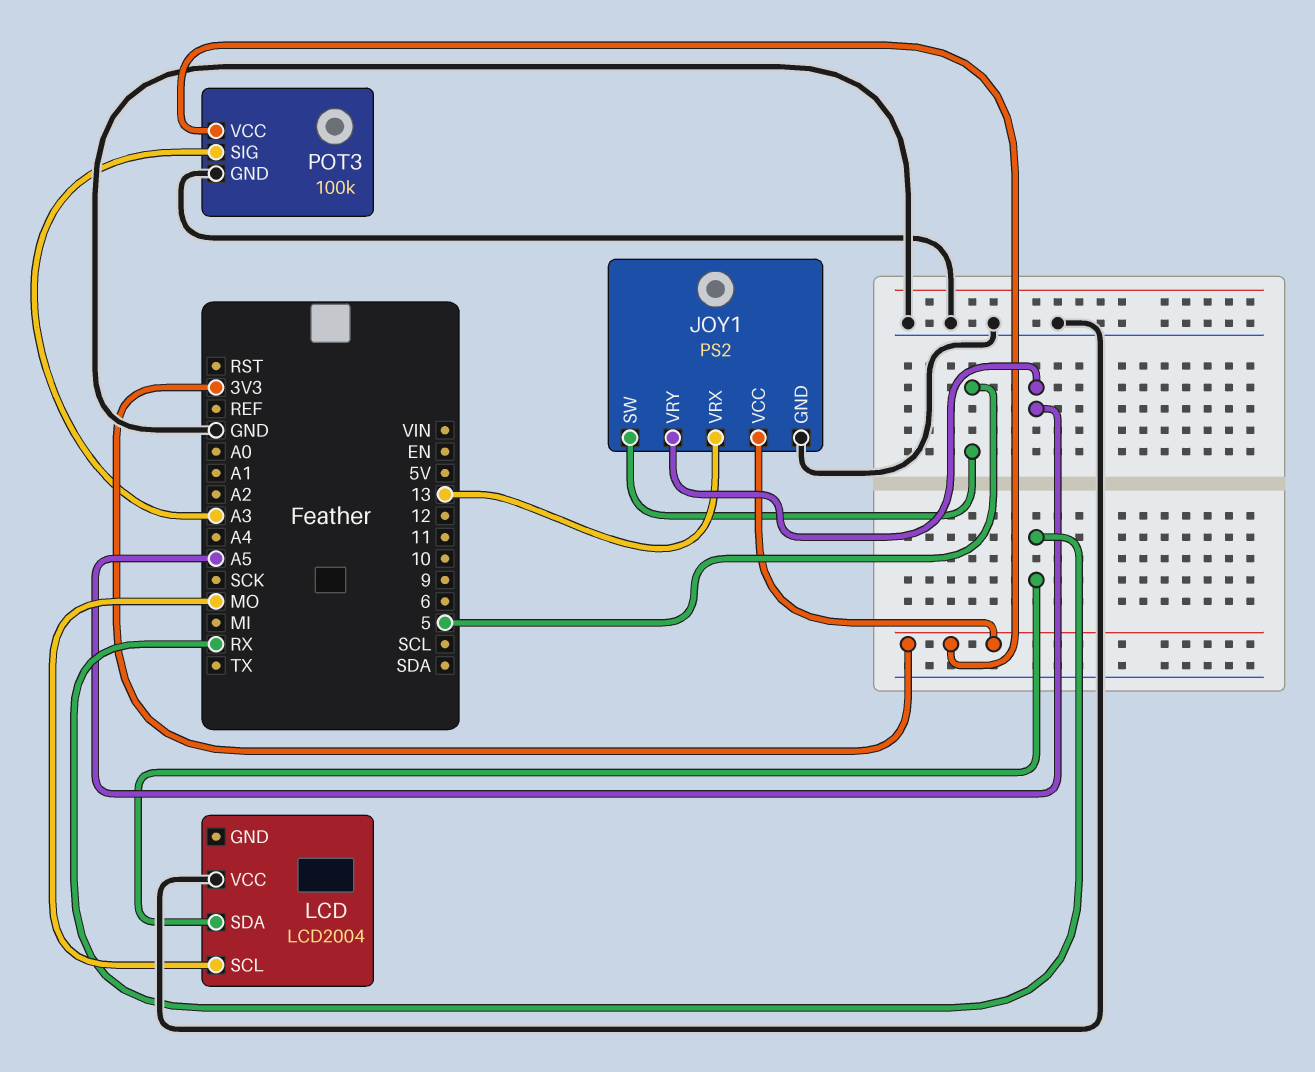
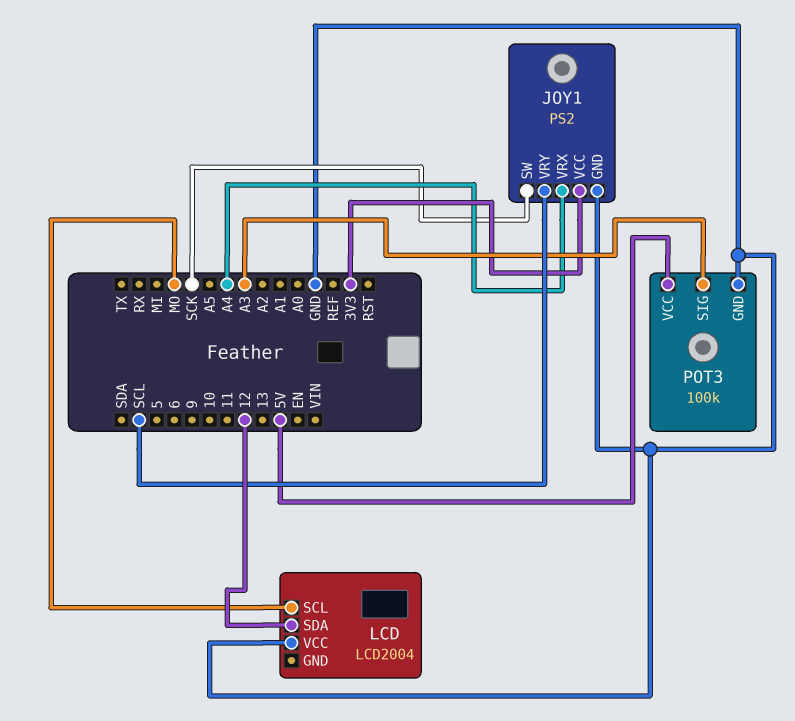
JOY1 pin SW: 5 -> SCK
JOY1 pin VRX: 13 -> A4
JOY1 pin VRY: A5 -> SCL
LCD pin SDA: RX -> 12
POT3 pin VCC: 3V3 -> 5V

